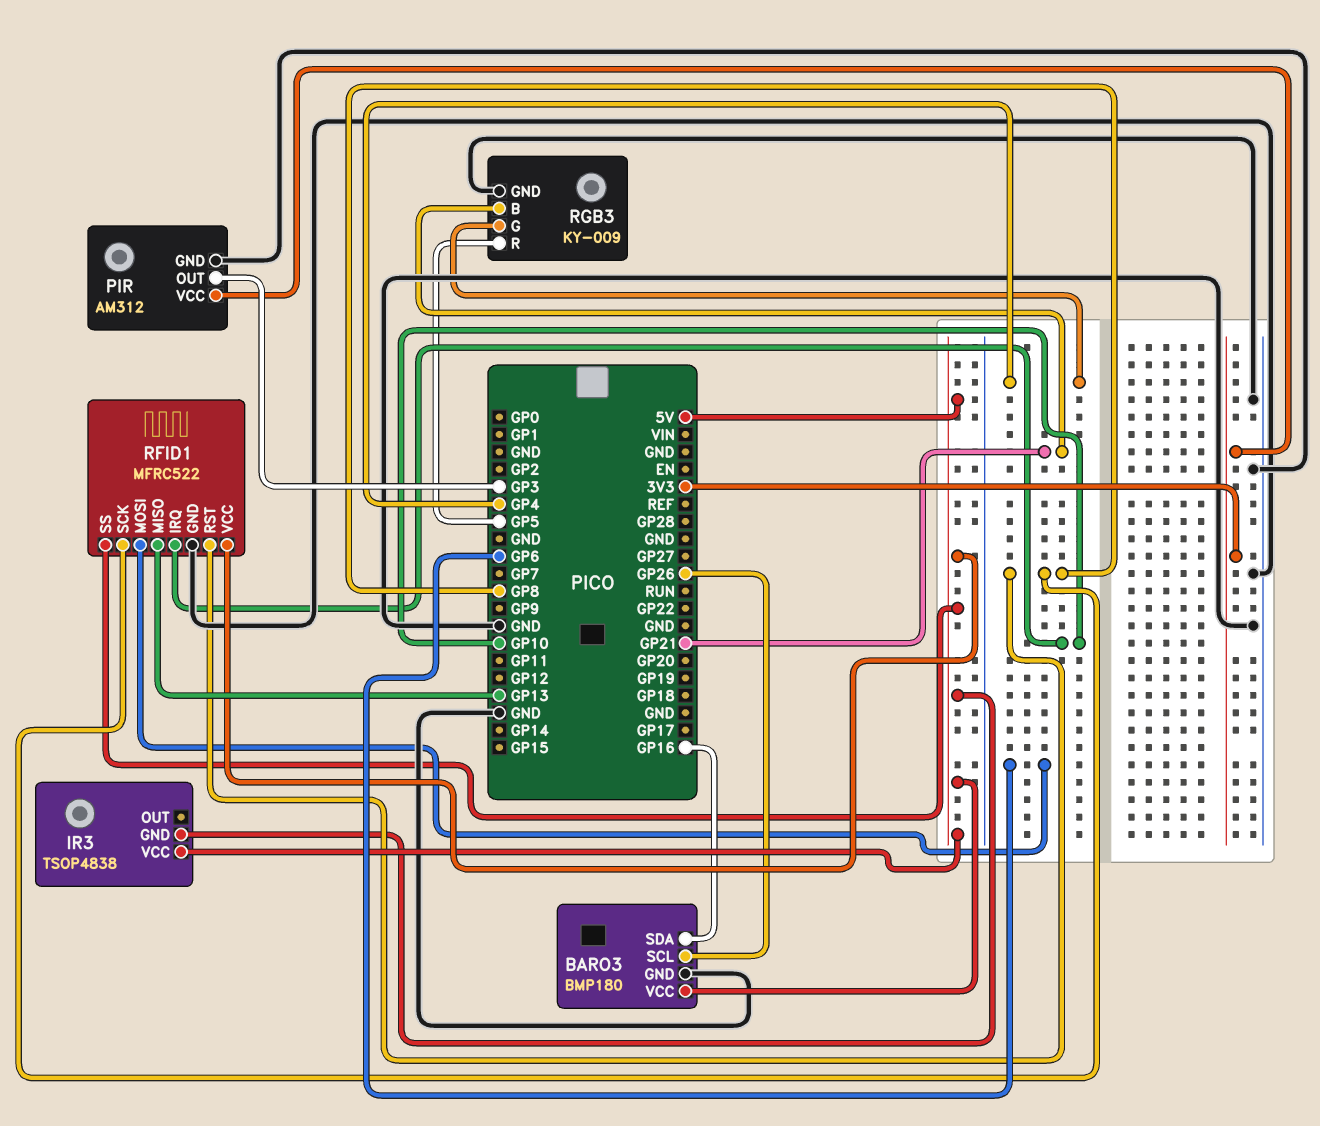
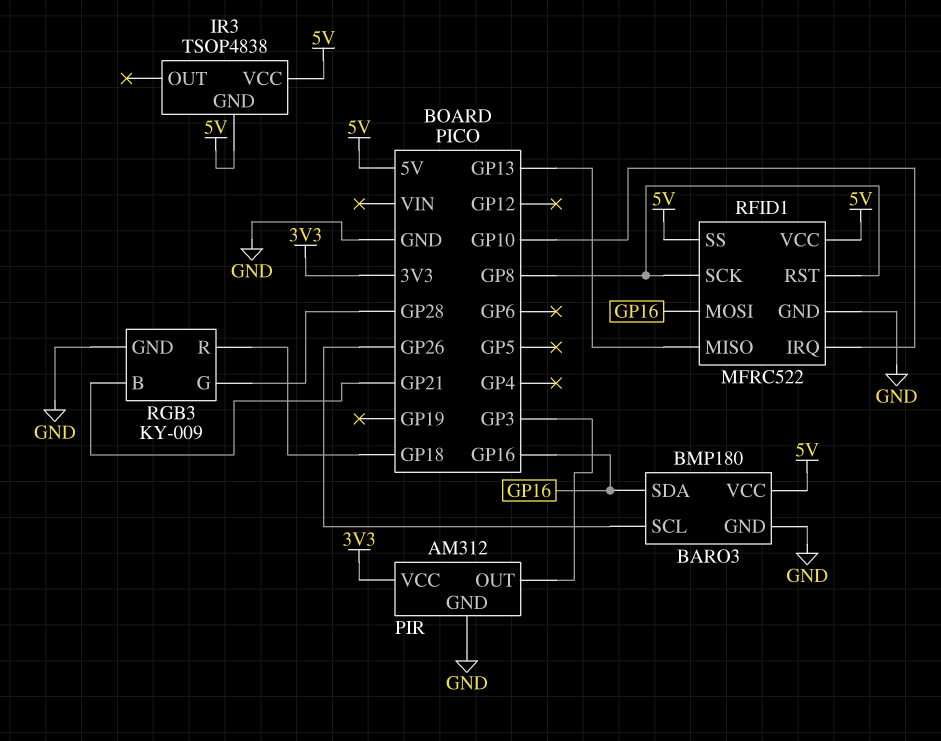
RFID1 pin MOSI: GP6 -> GP16
RGB3 pin G: GP4 -> GP28
RGB3 pin R: GP5 -> GP18

